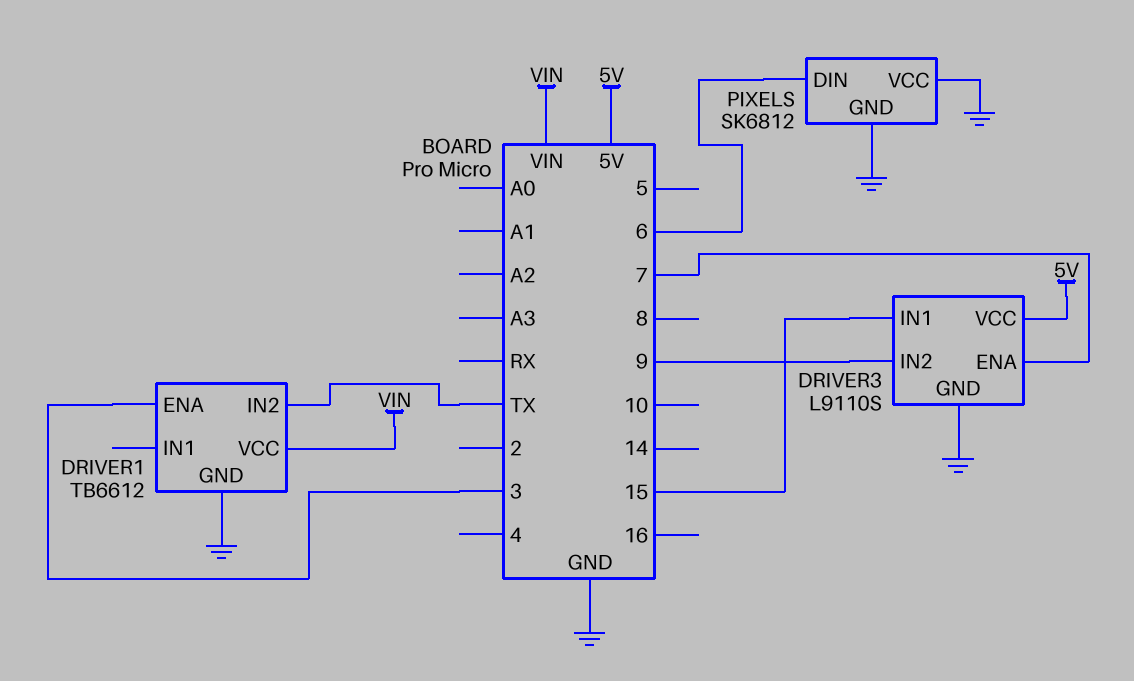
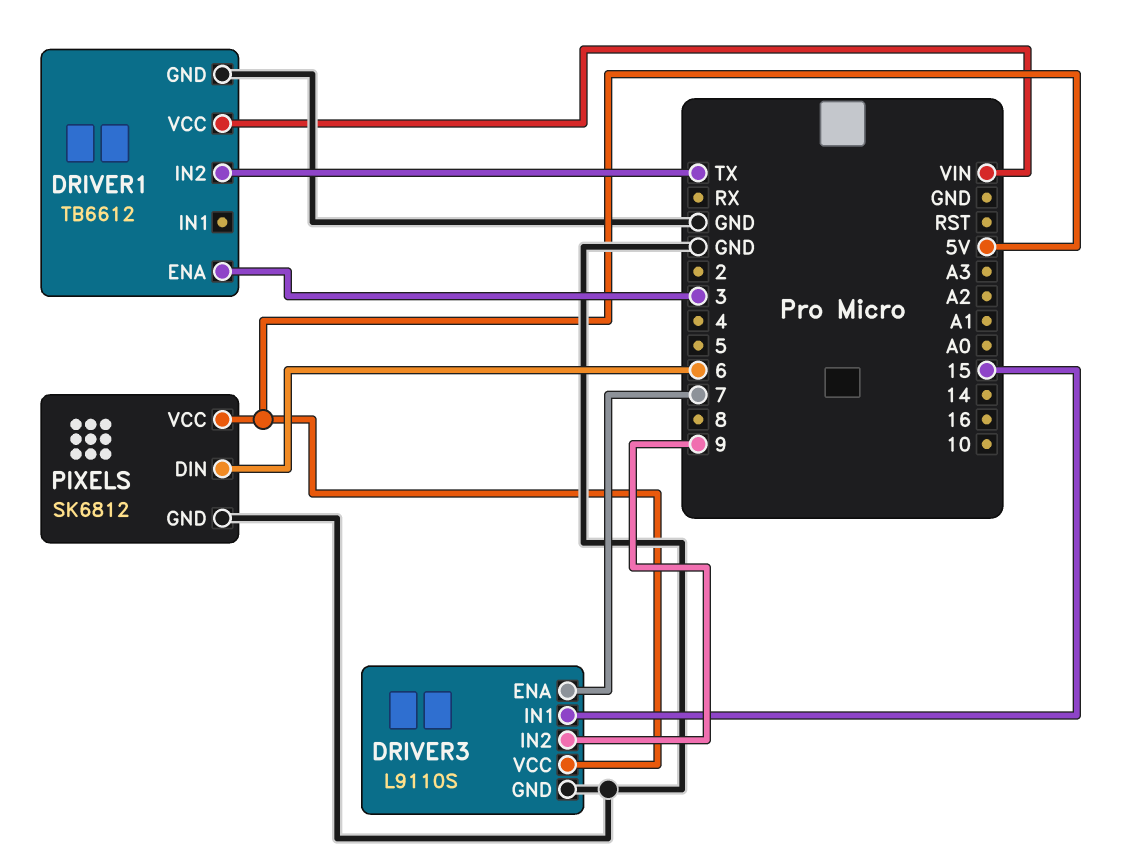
PIXELS pin VCC: GND -> 5V

